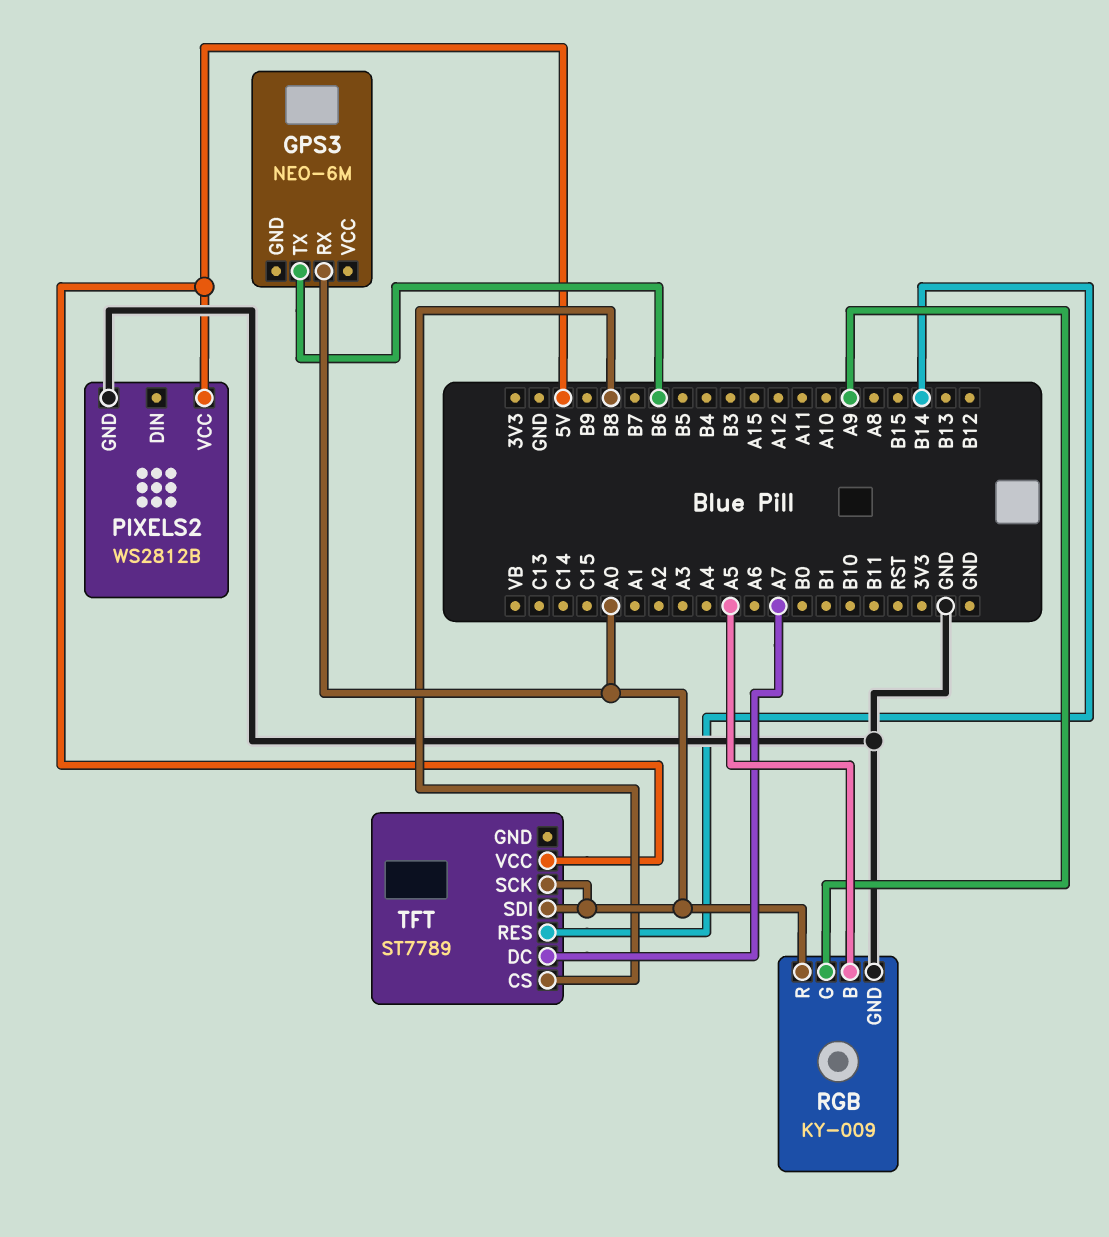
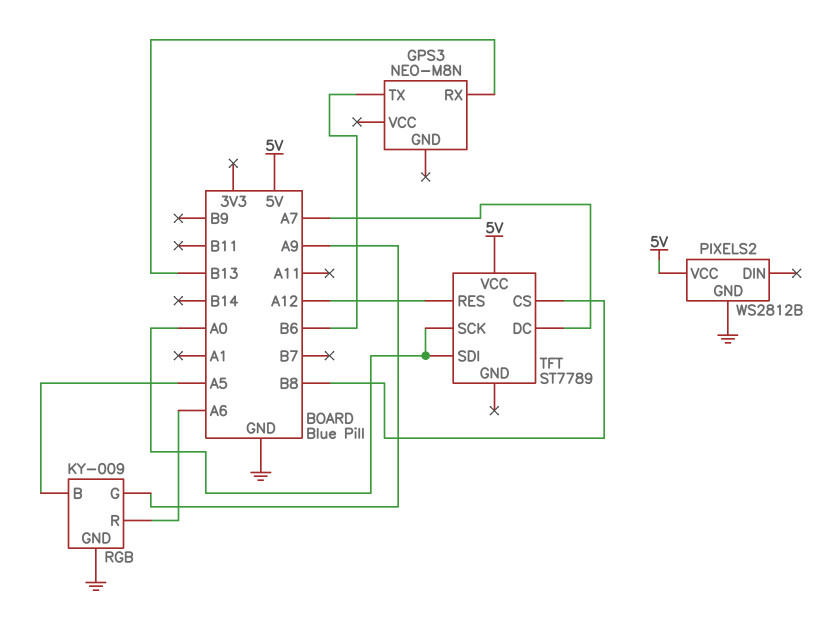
GPS3: NEO-6M -> NEO-M8N
GPS3 pin RX: A0 -> B13
RGB pin R: A0 -> A6
TFT pin RES: B14 -> A12

